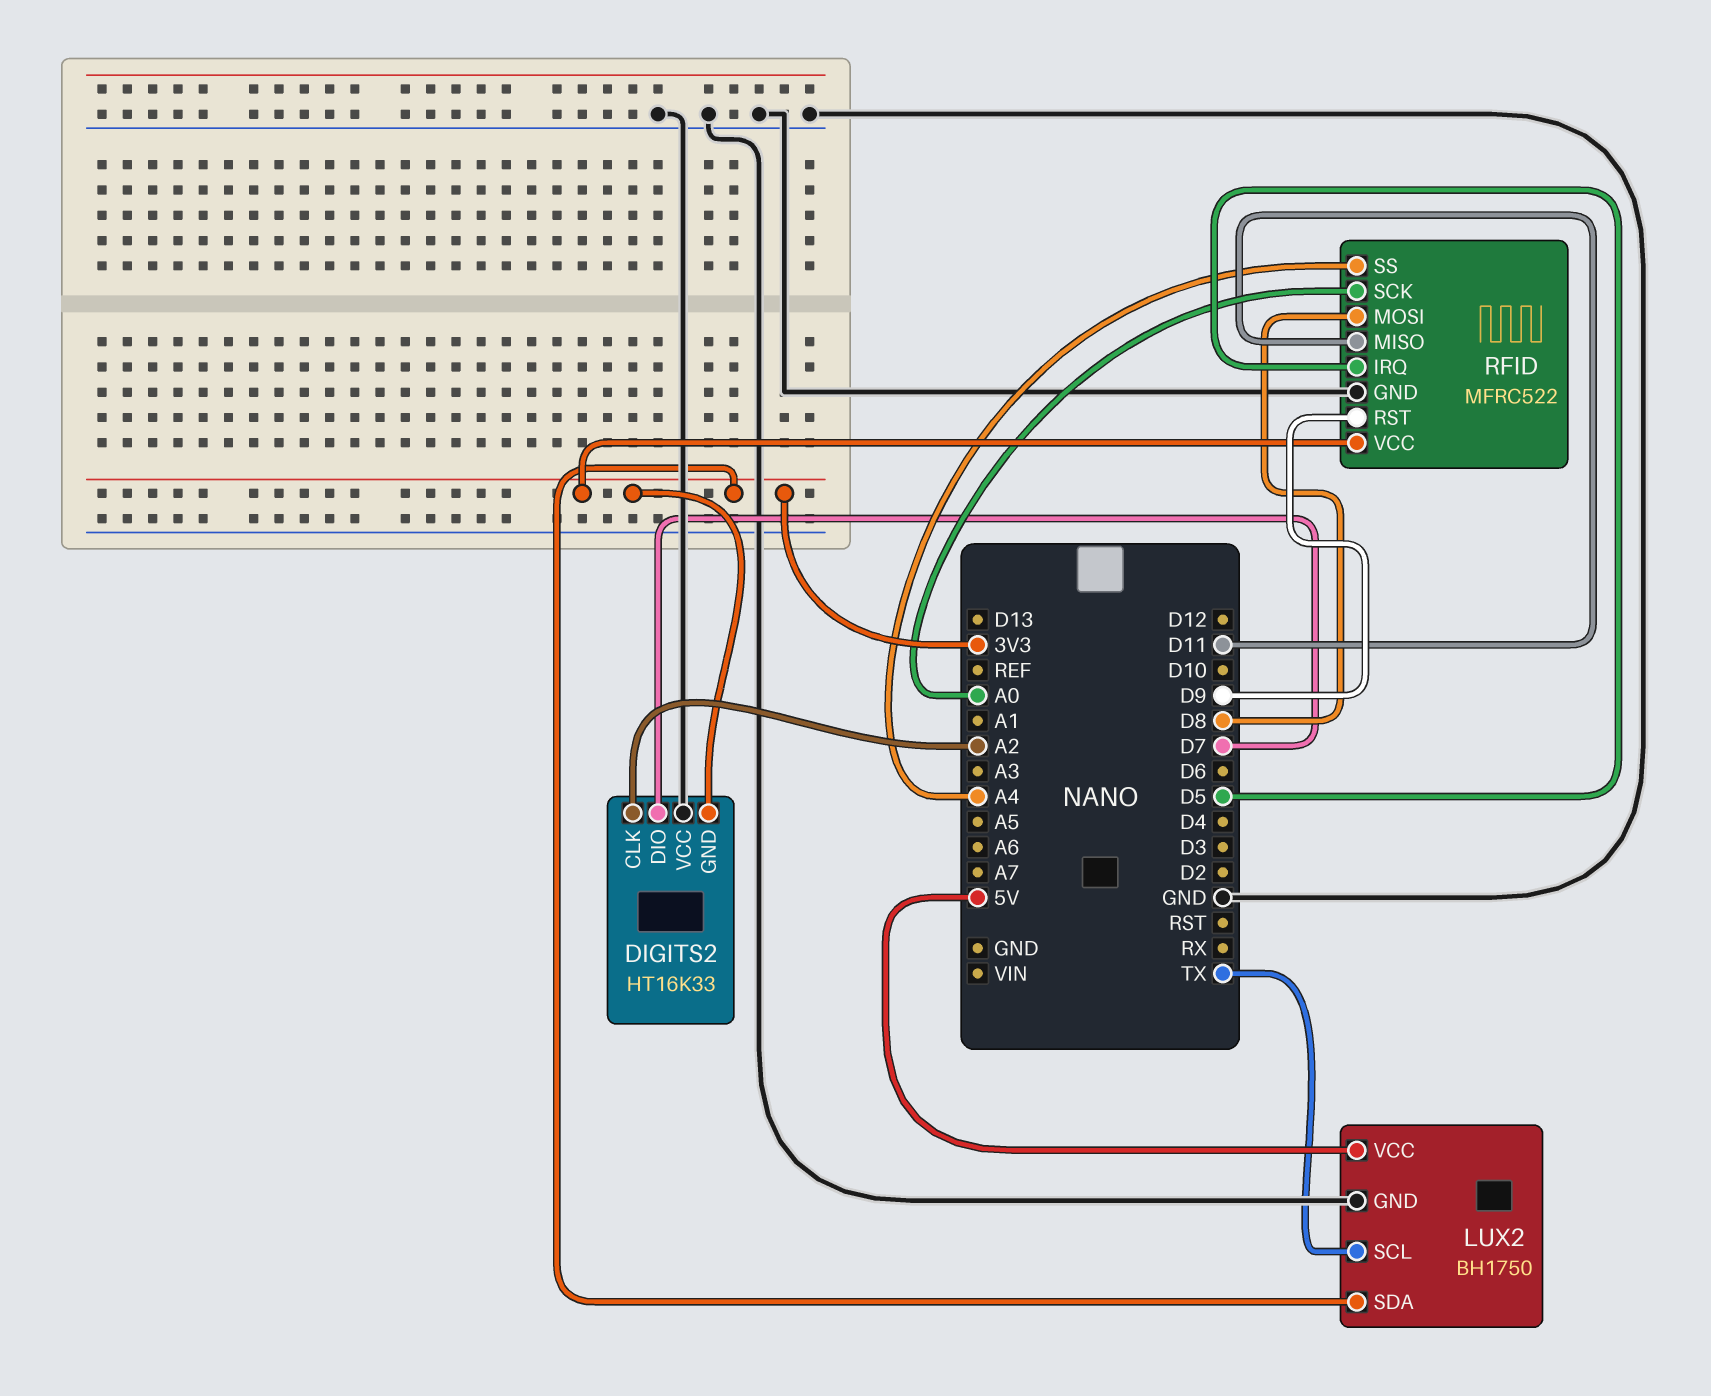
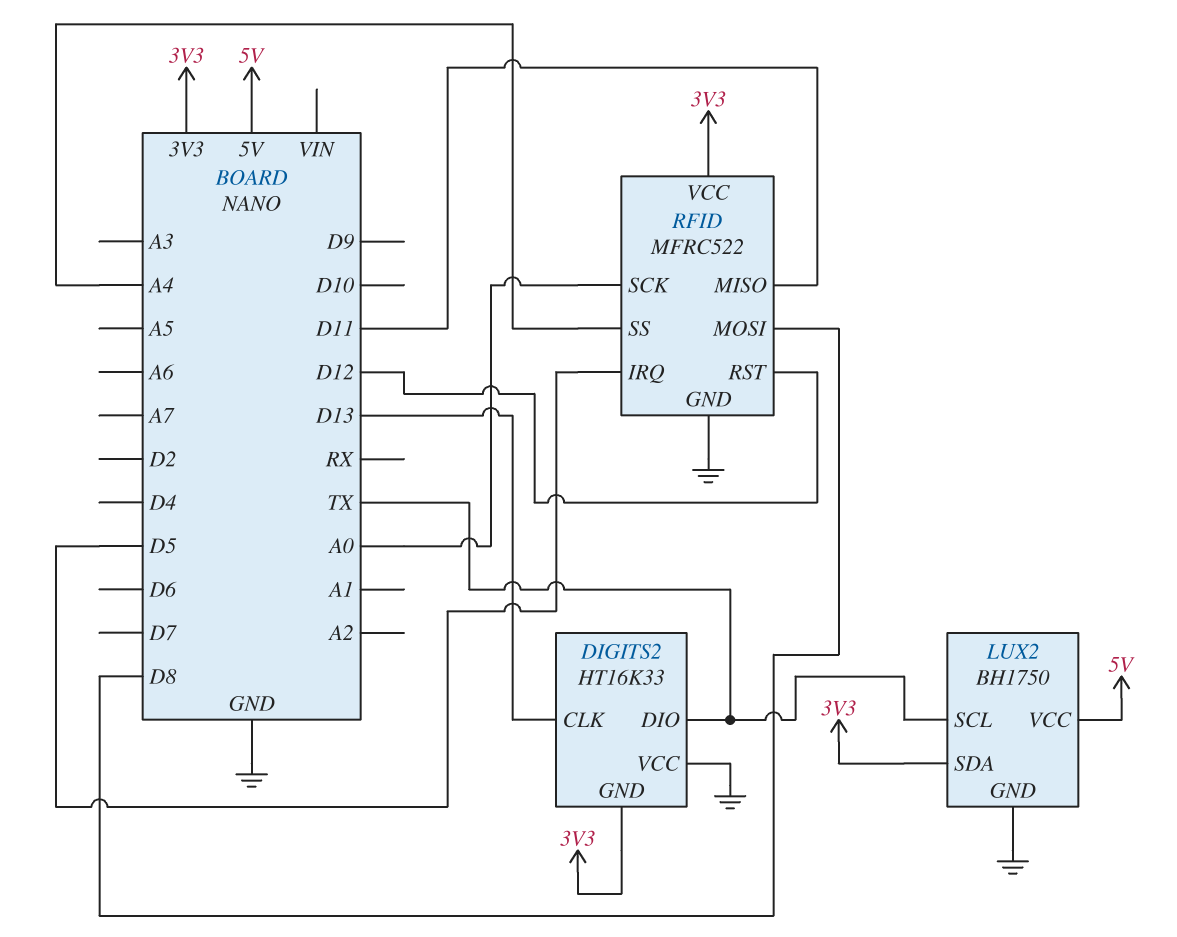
DIGITS2 pin CLK: A2 -> D13
DIGITS2 pin DIO: D7 -> TX
RFID pin RST: D9 -> D12

